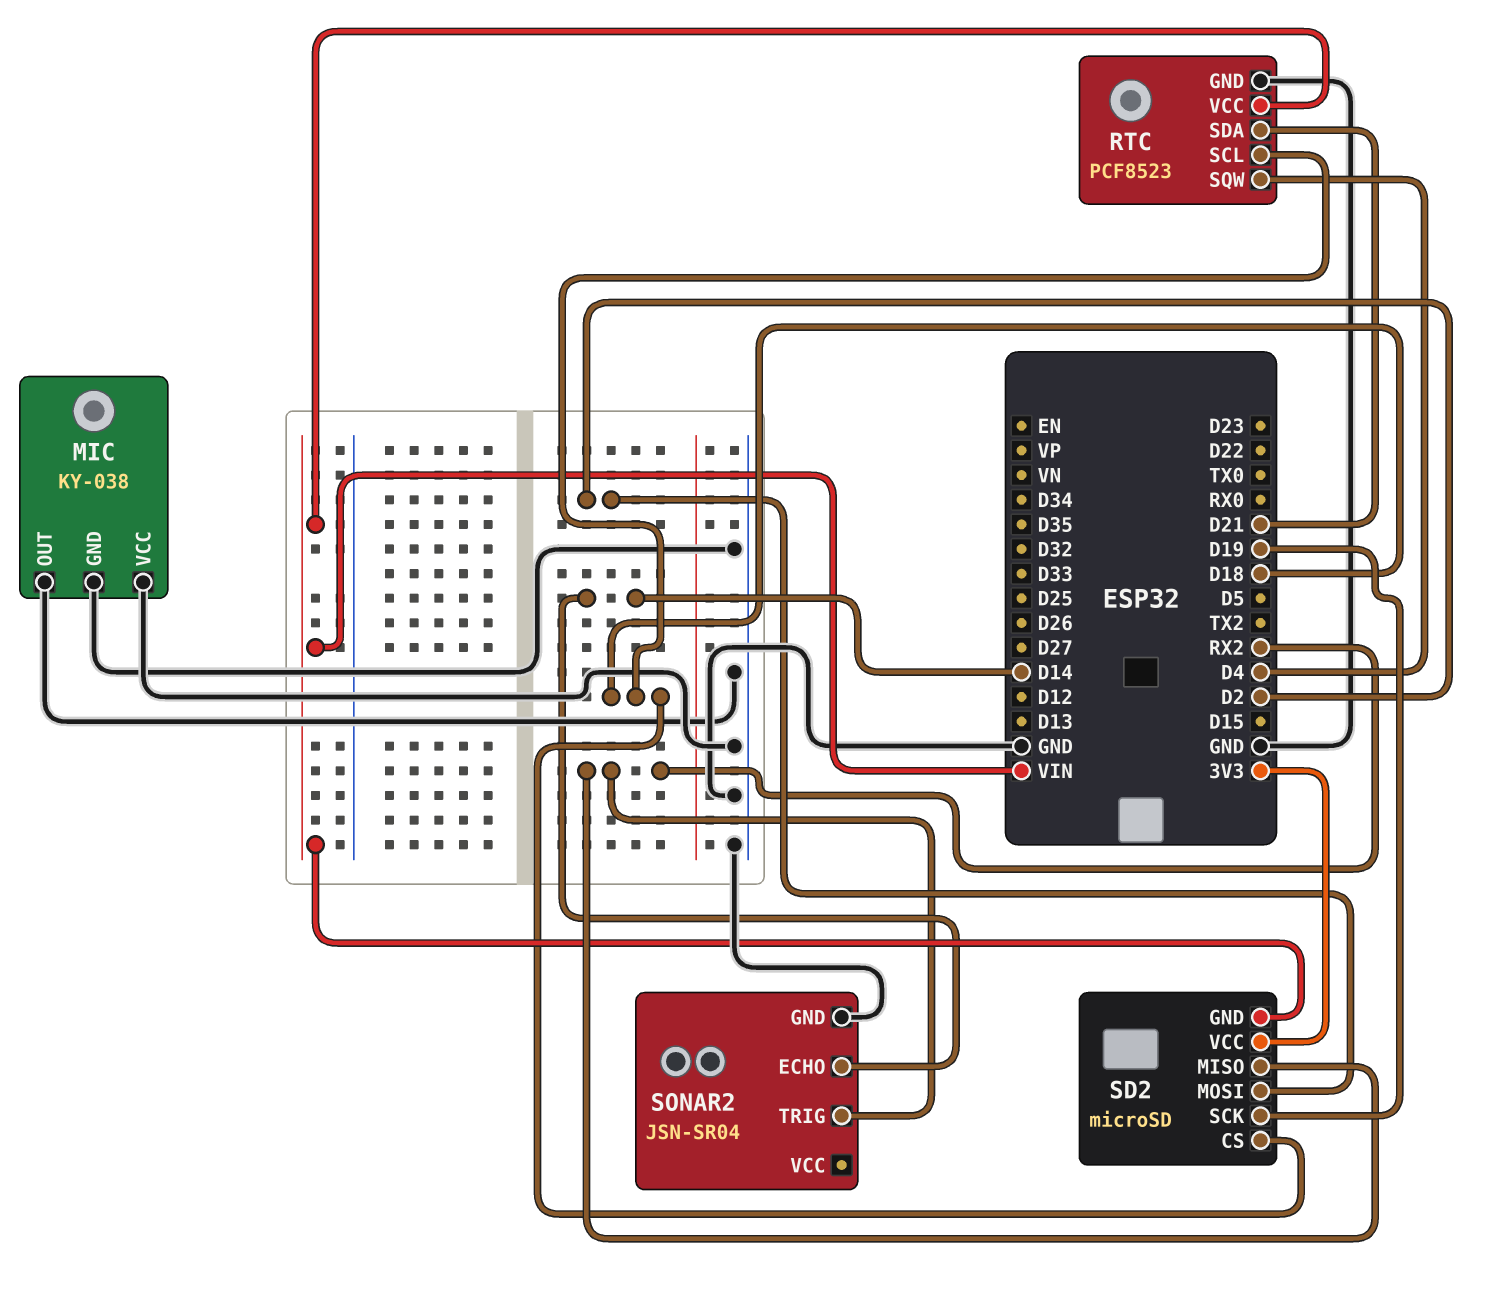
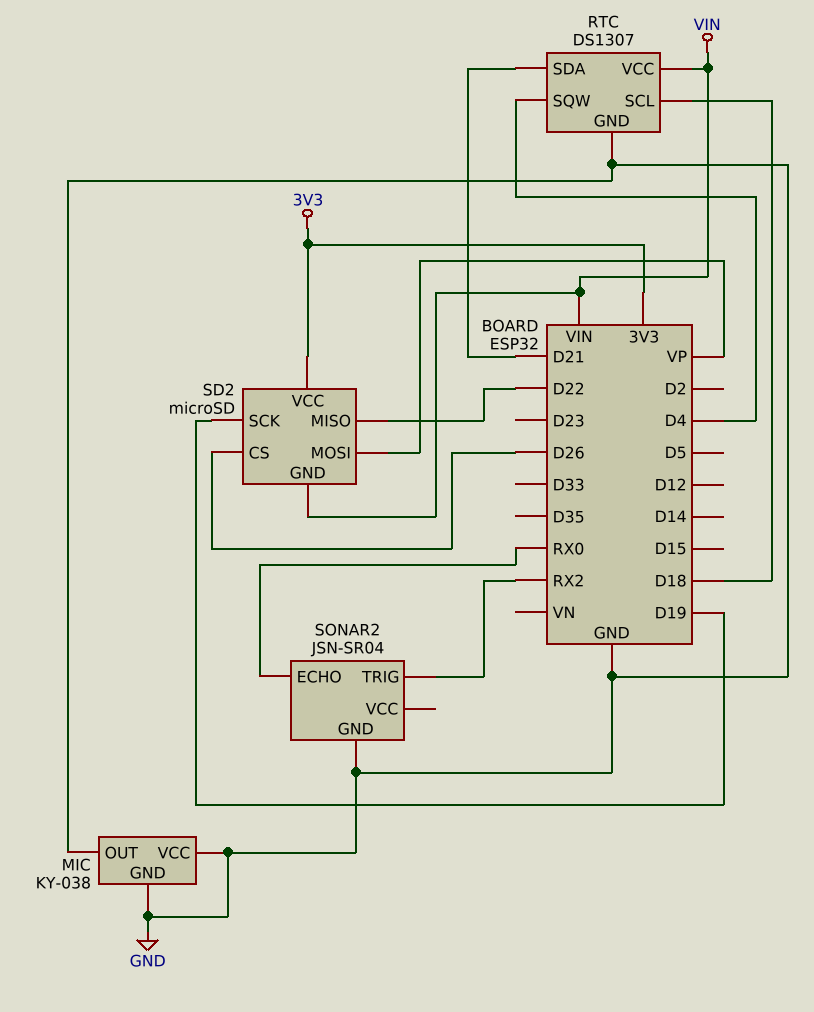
RTC: PCF8523 -> DS1307
SD2 pin CS: D18 -> D26
SD2 pin MISO: RX2 -> D22
SD2 pin MOSI: D2 -> VP
SONAR2 pin ECHO: D14 -> RX0

